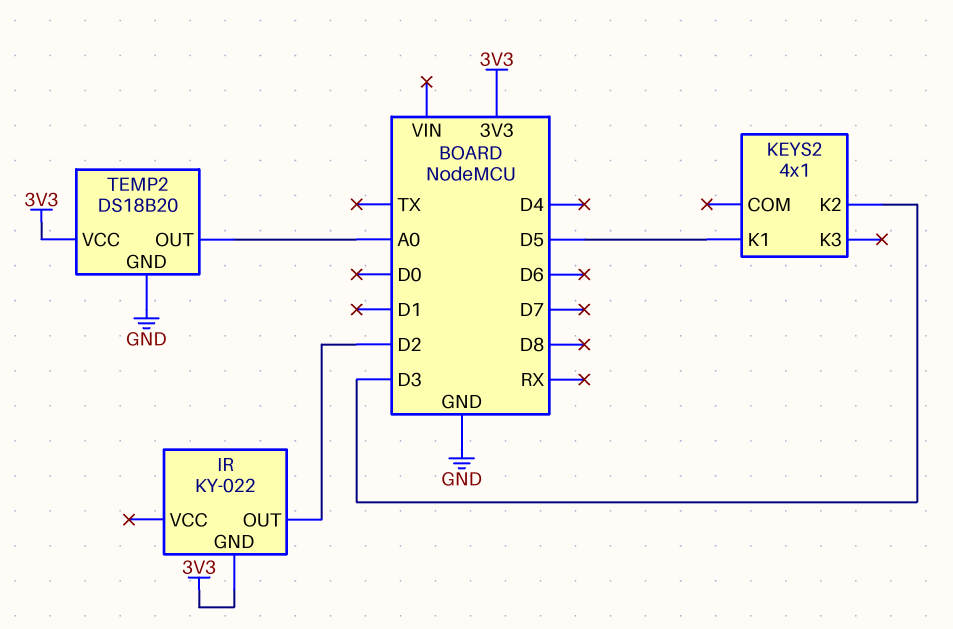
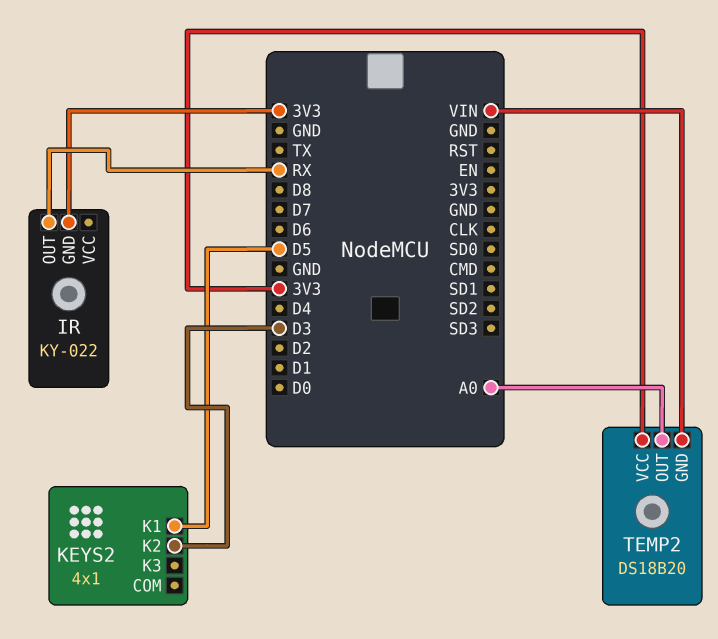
IR pin OUT: D2 -> RX
TEMP2 pin GND: GND -> VIN

